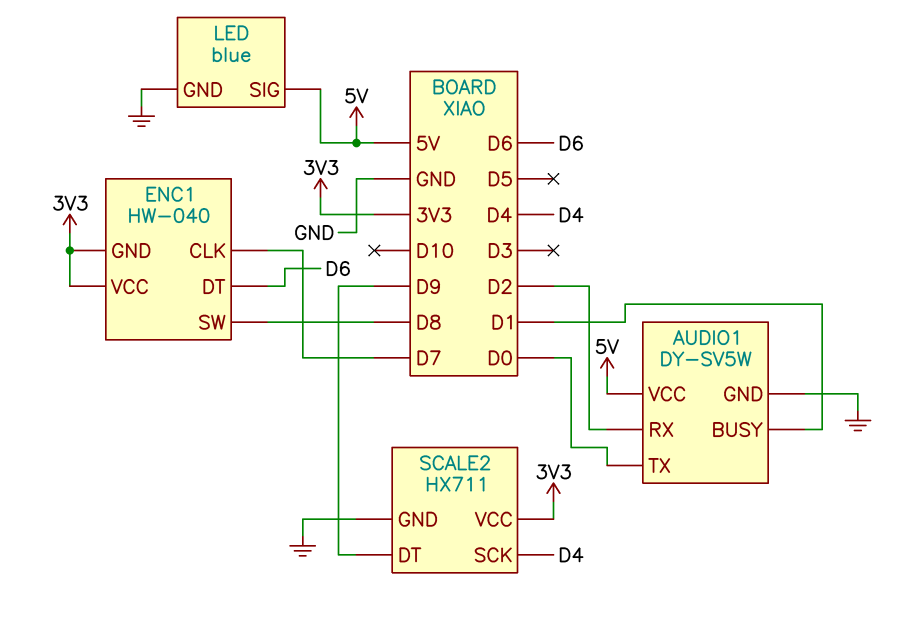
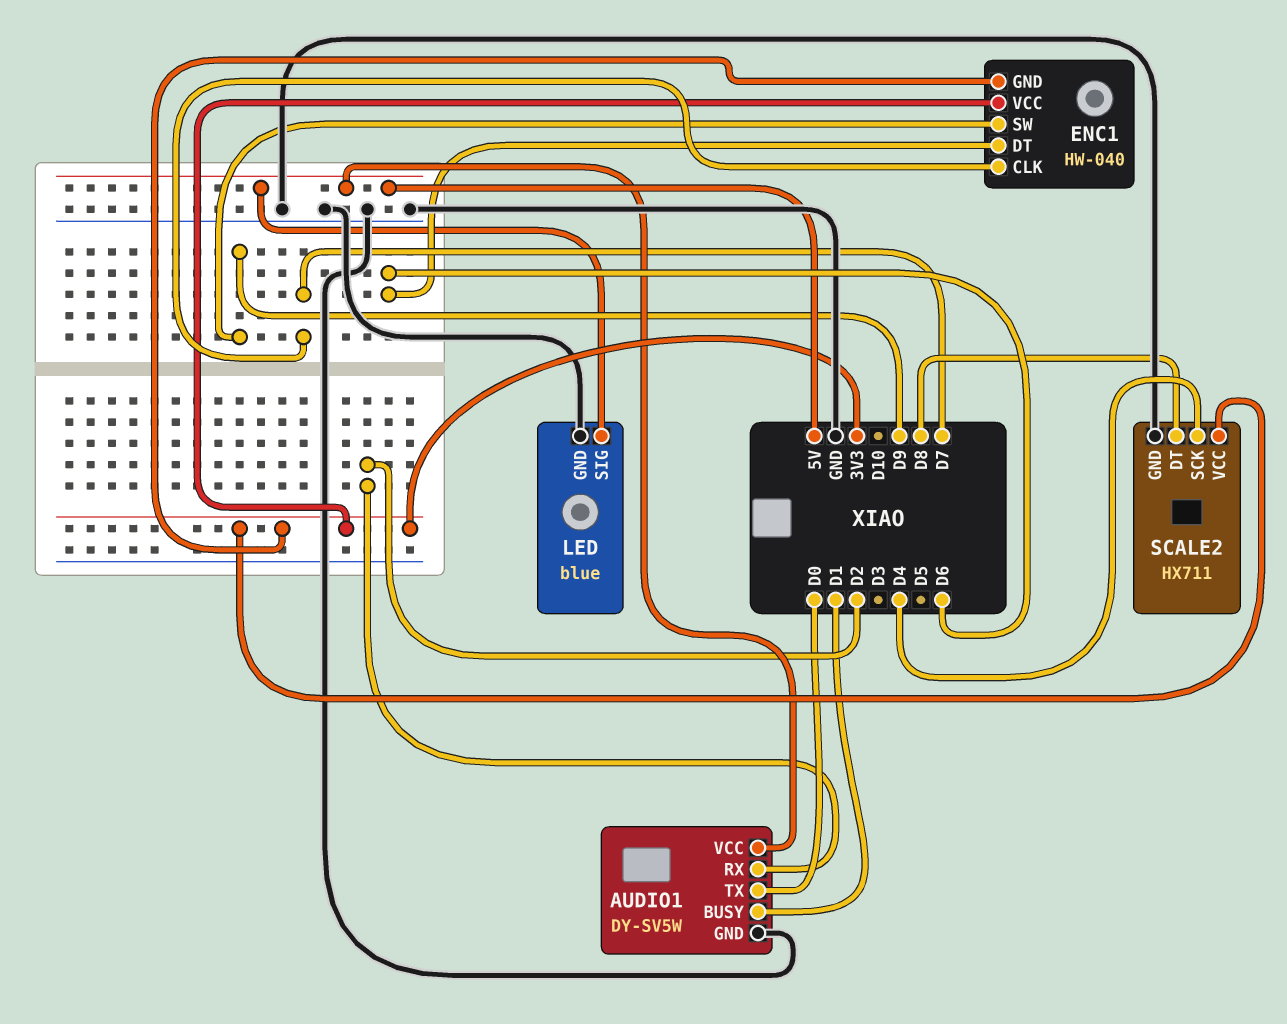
ENC1 pin SW: D8 -> D9
SCALE2 pin DT: D9 -> D8

